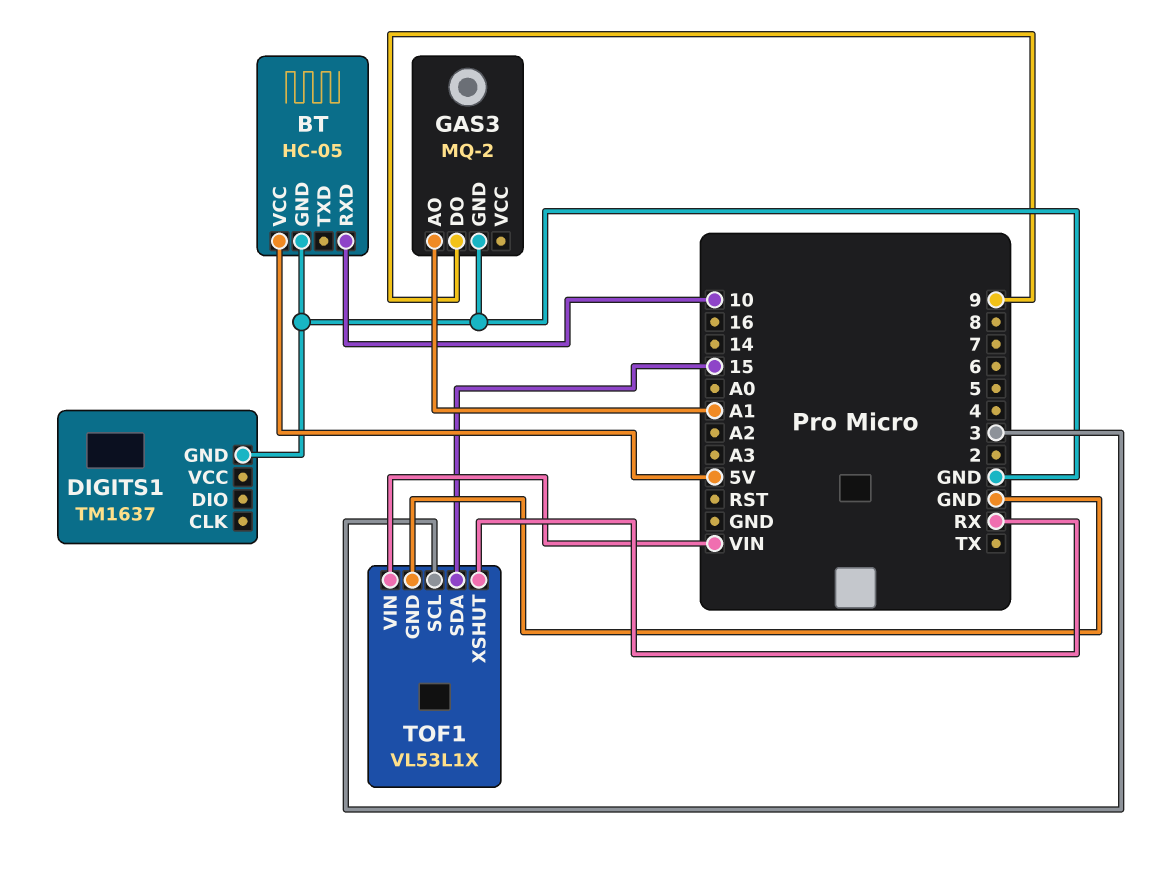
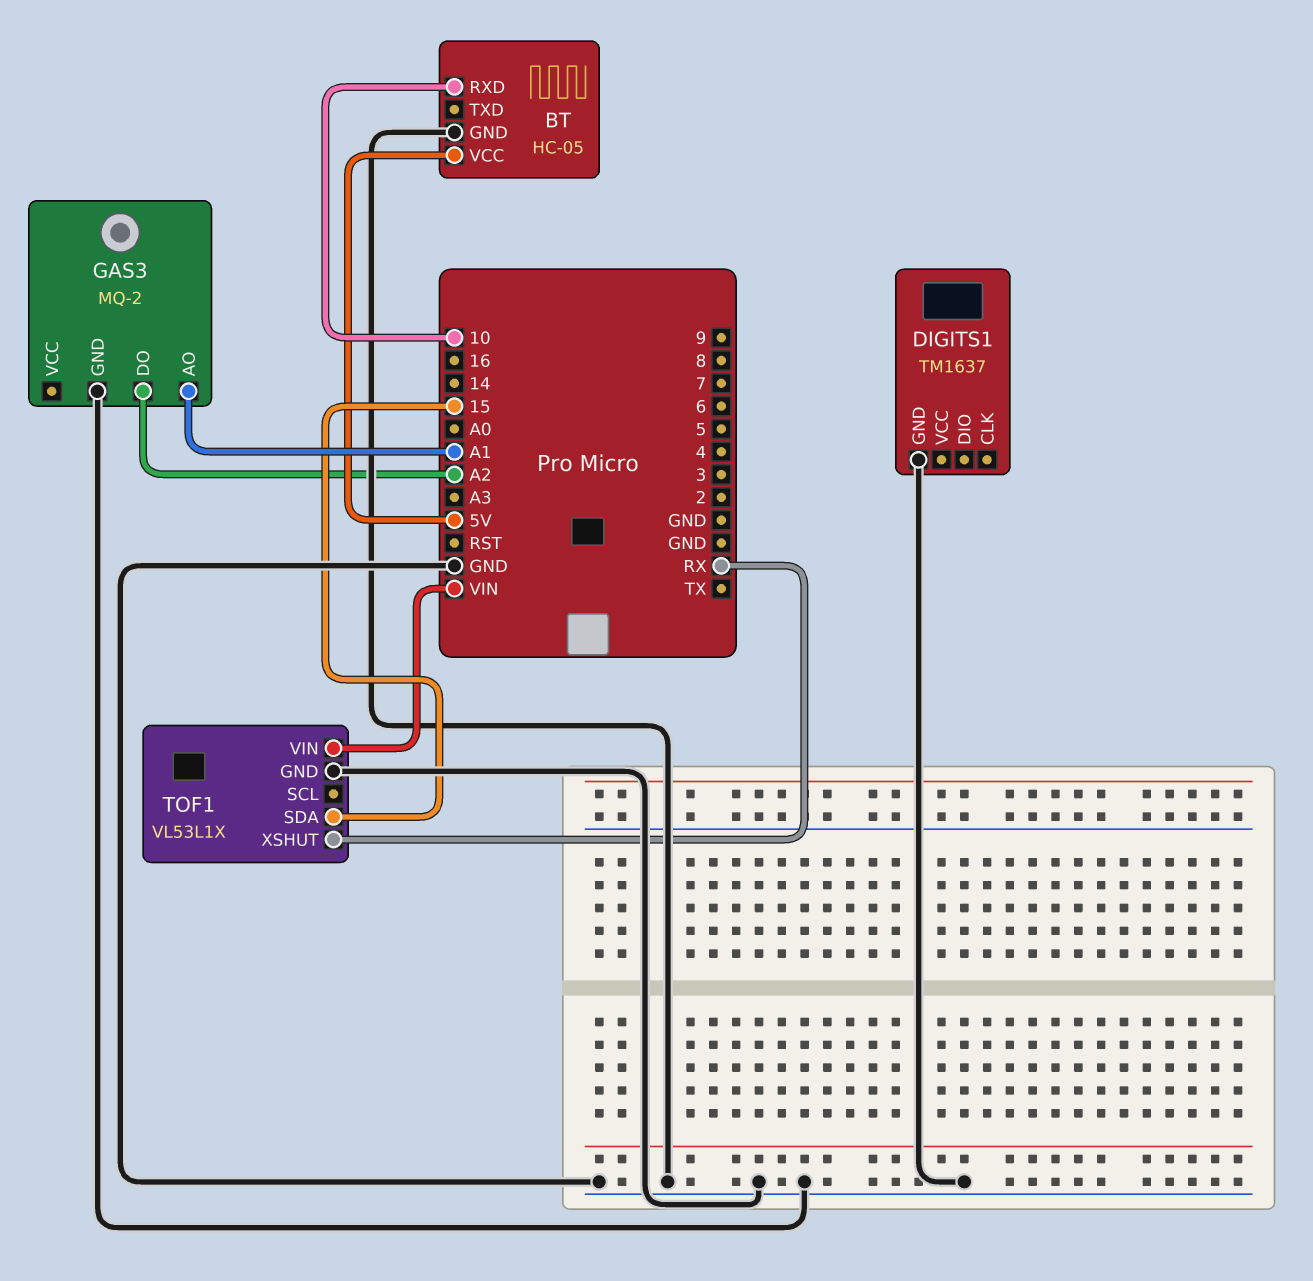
GAS3 pin DO: 9 -> A2
TOF1 pin SCL: 3 -> none

